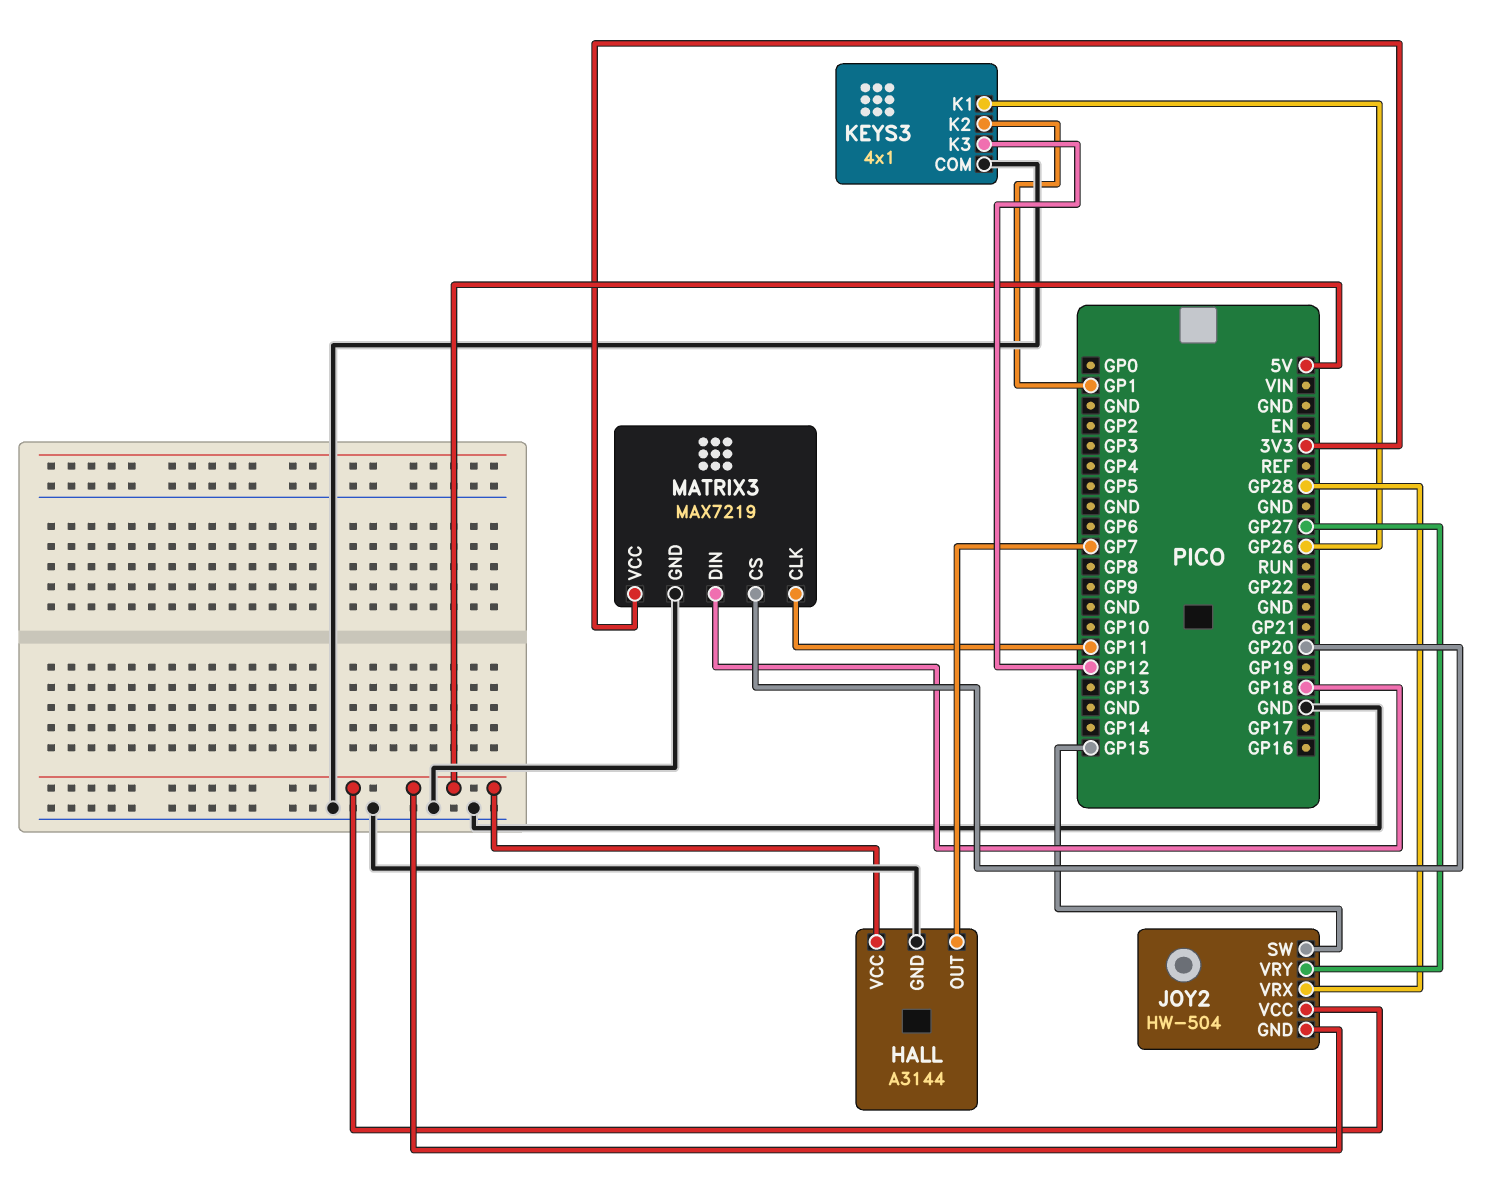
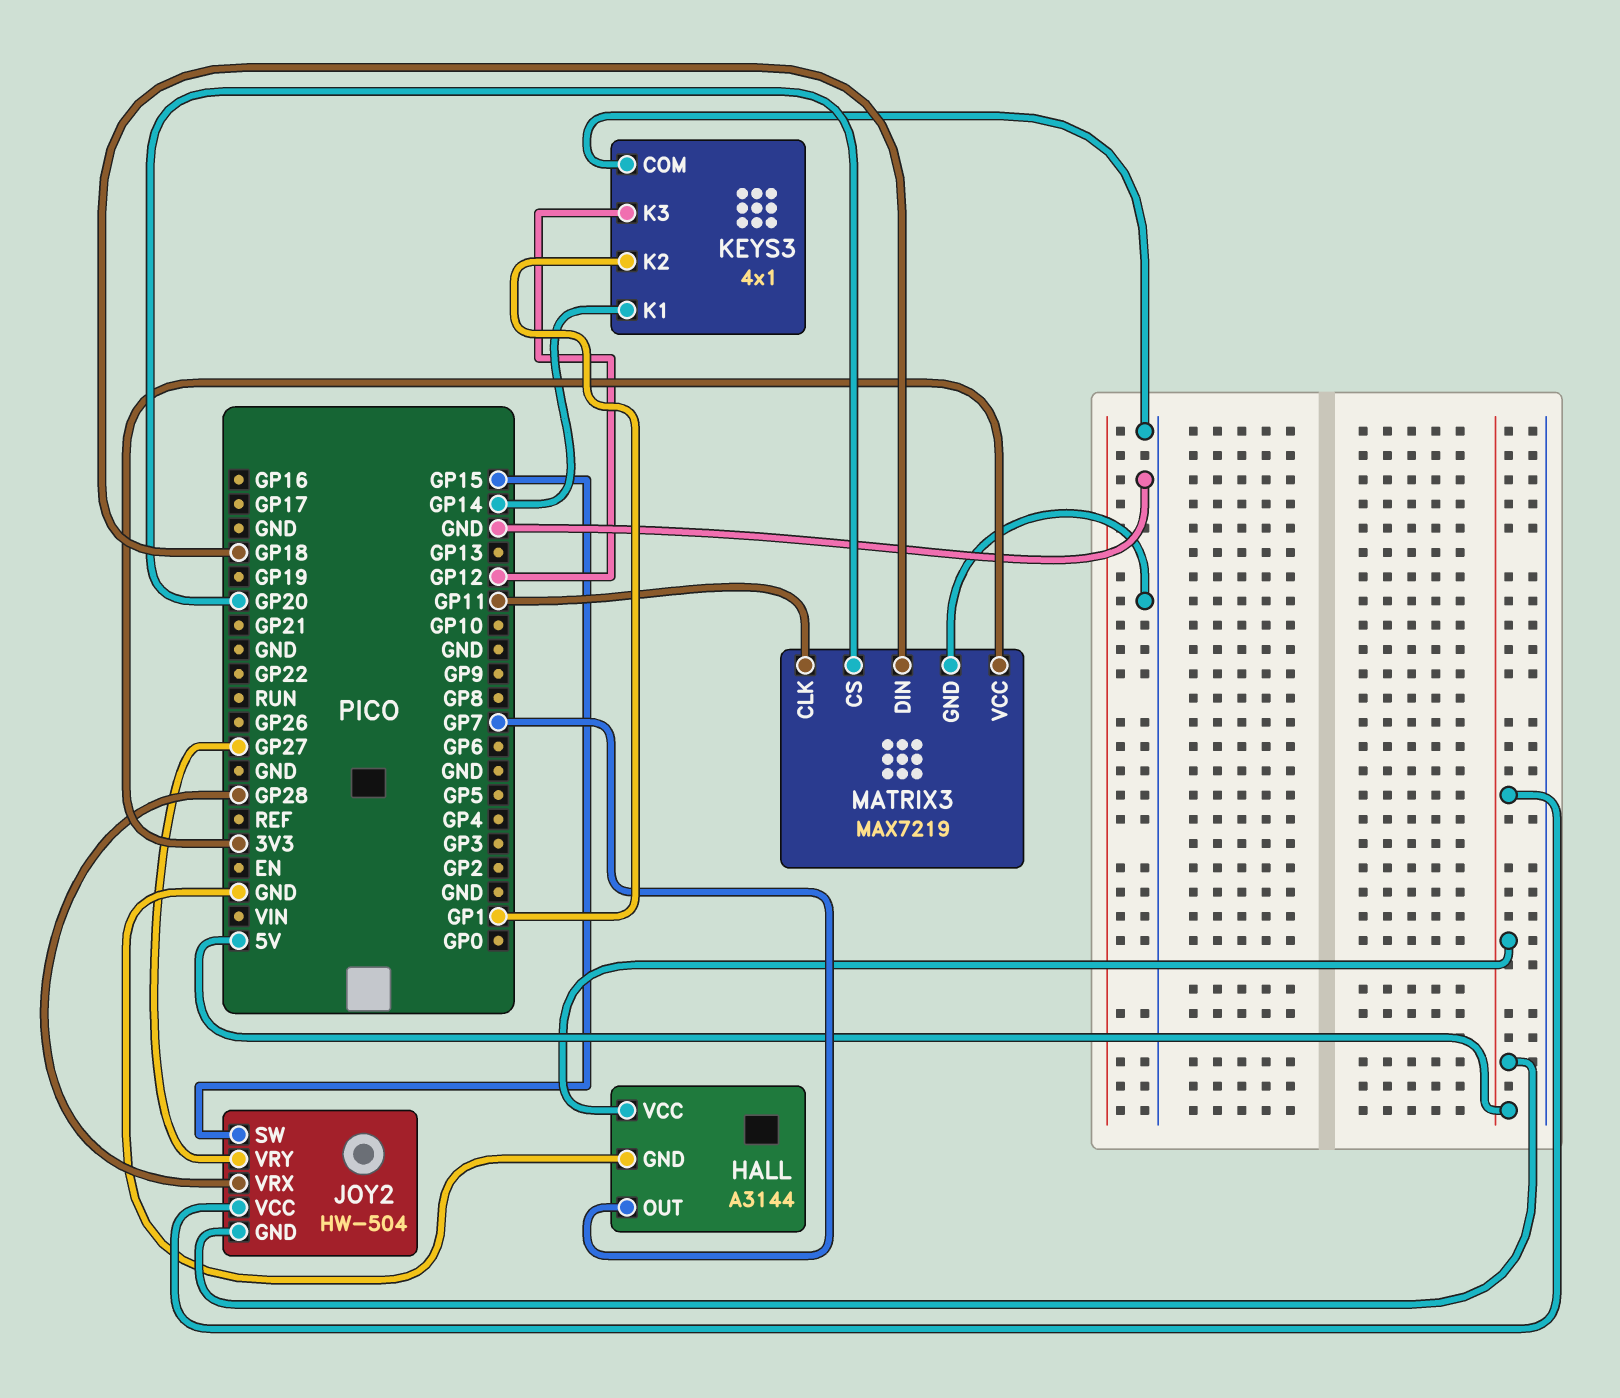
KEYS3 pin K1: GP26 -> GP14

